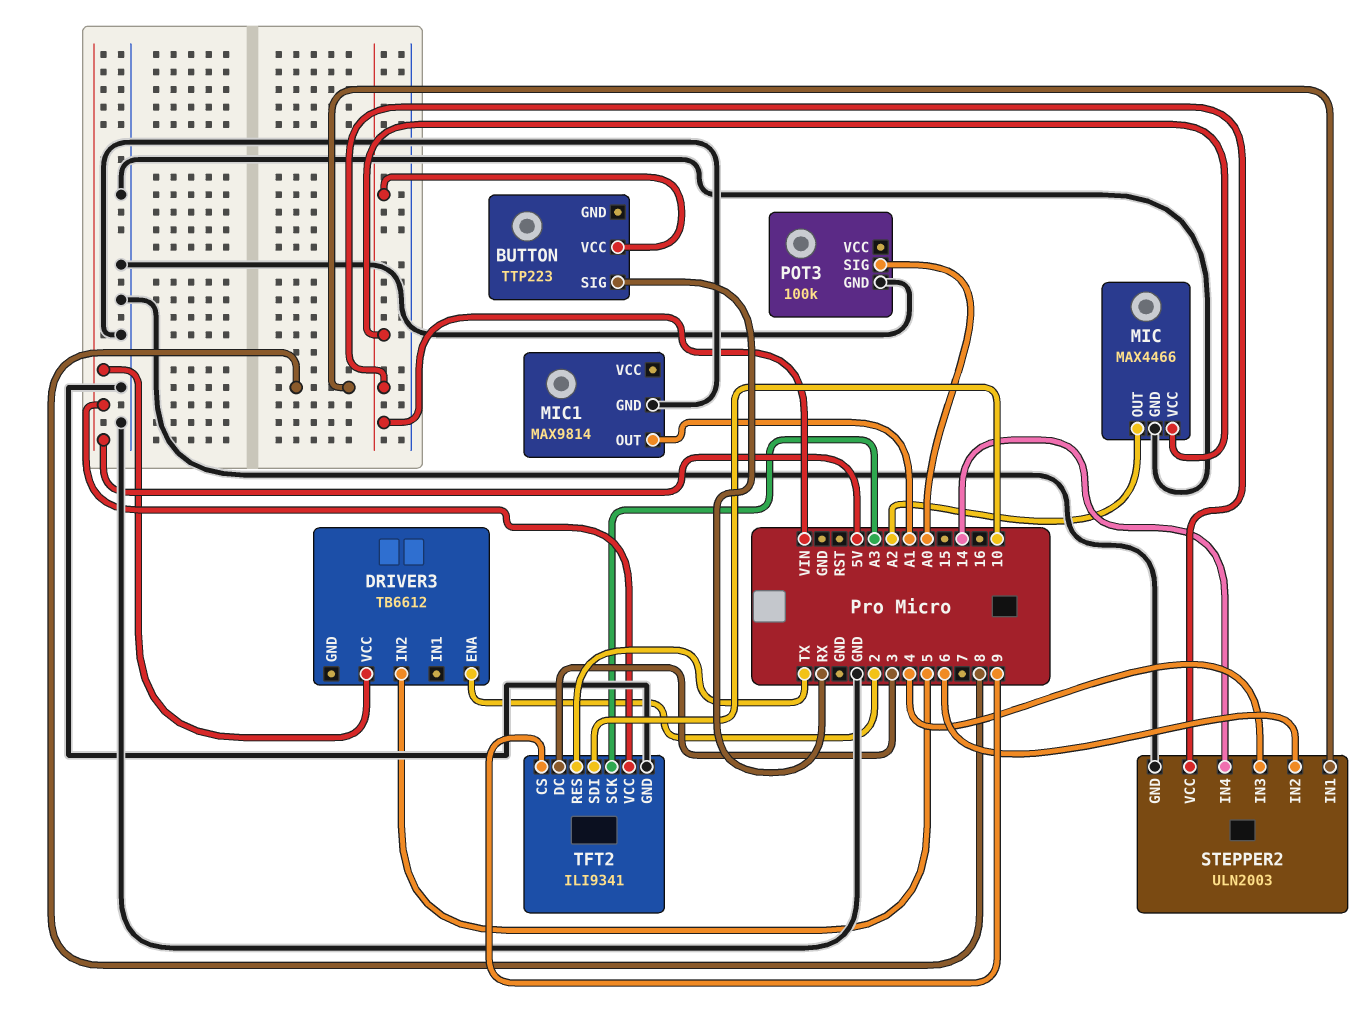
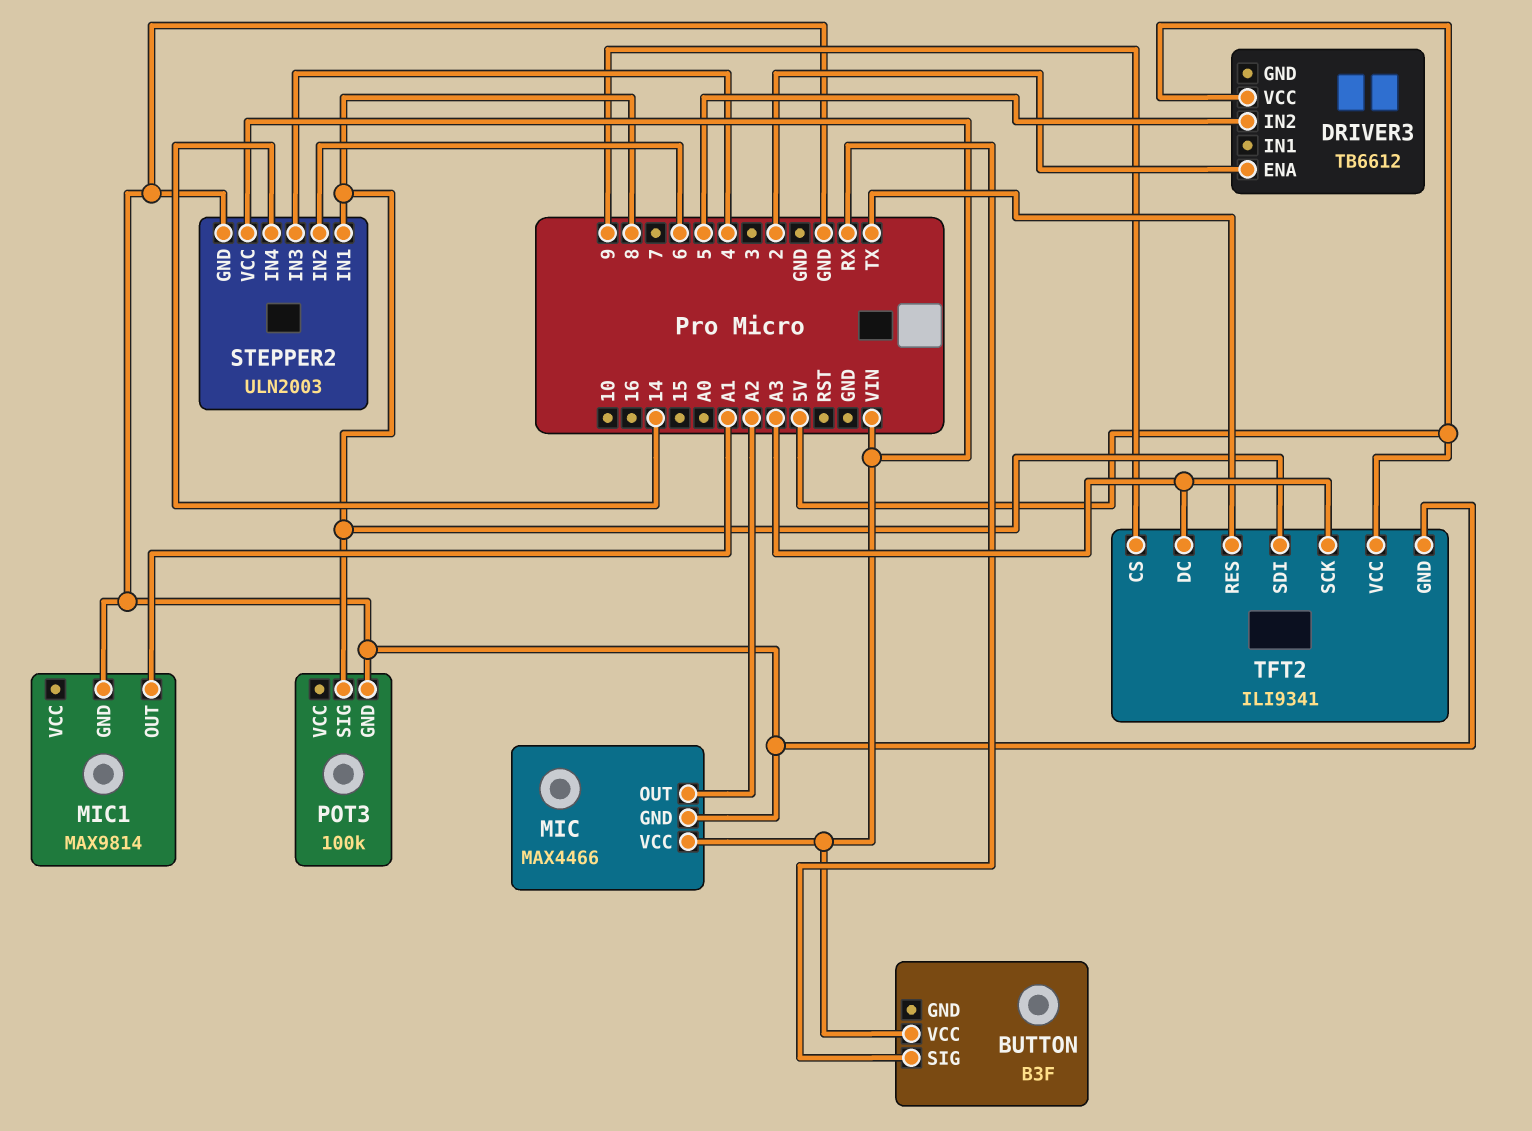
BUTTON: TTP223 -> B3F
POT3 pin SIG: A0 -> 8
TFT2 pin DC: 3 -> A3
TFT2 pin SDI: 10 -> 8

